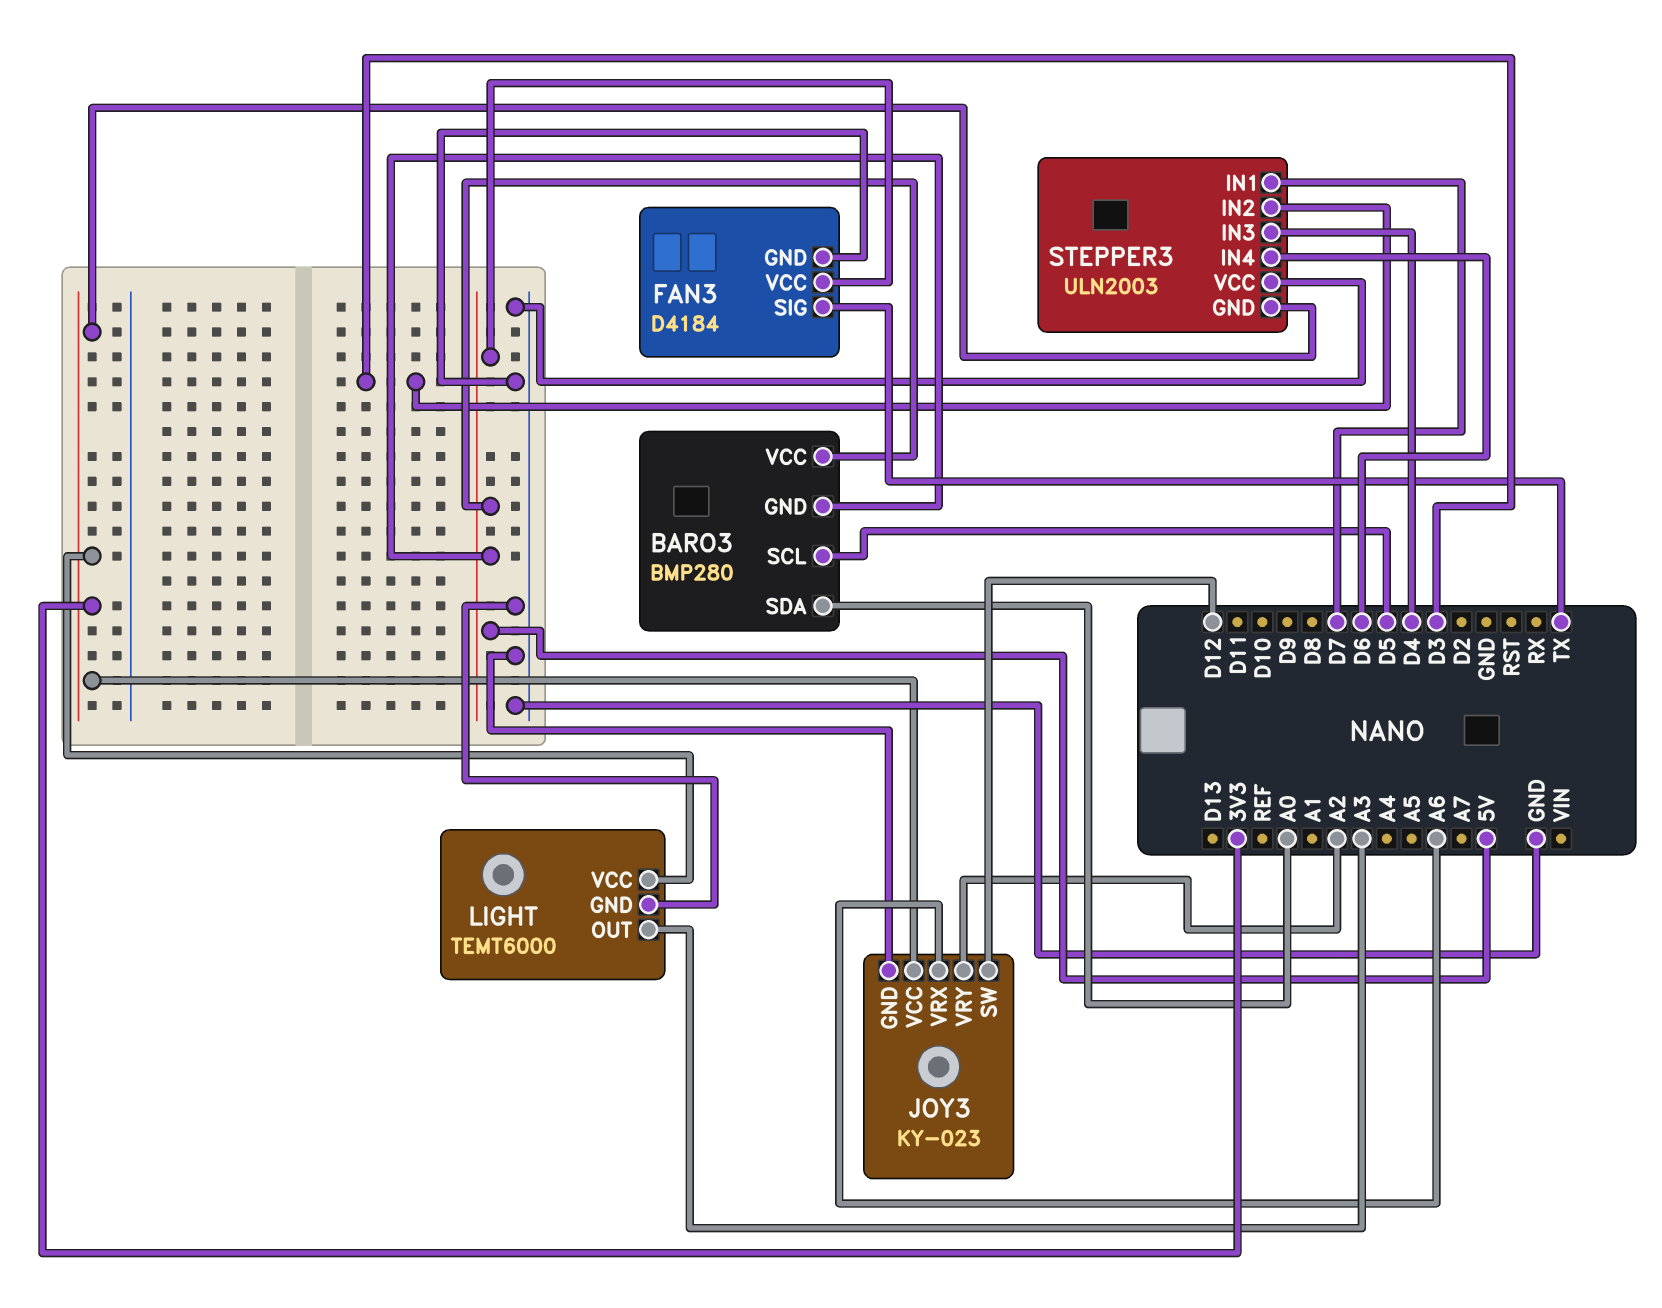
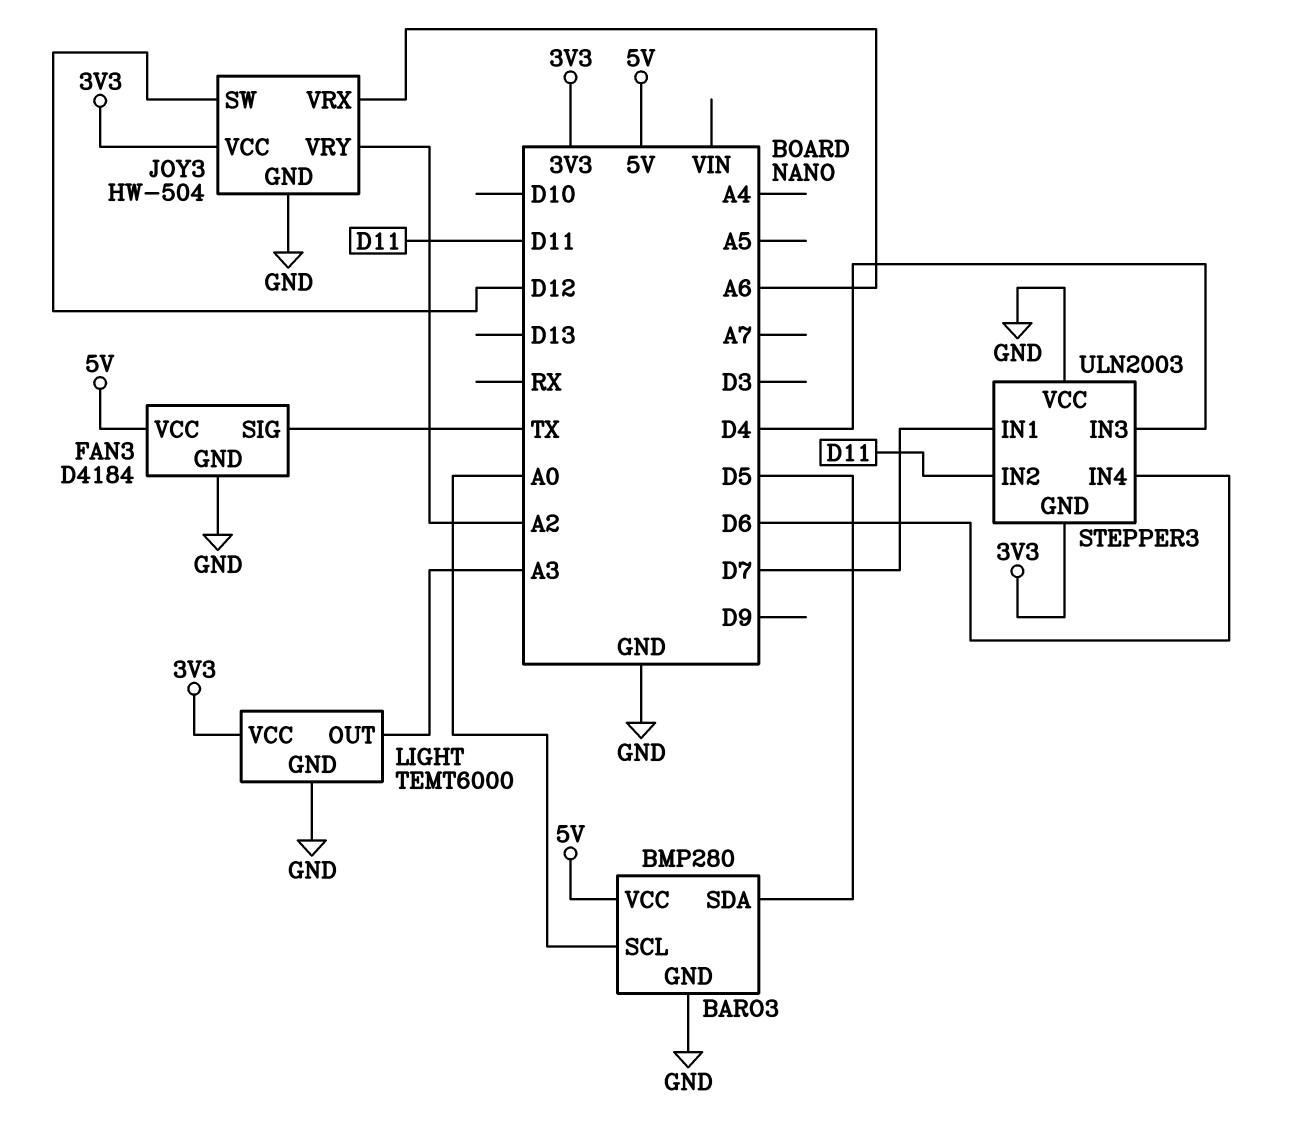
BARO3 pin GND: 5V -> GND
BARO3 pin SCL: D5 -> A0
BARO3 pin SDA: A0 -> D5
JOY3: KY-023 -> HW-504
STEPPER3 pin IN2: D3 -> D11

